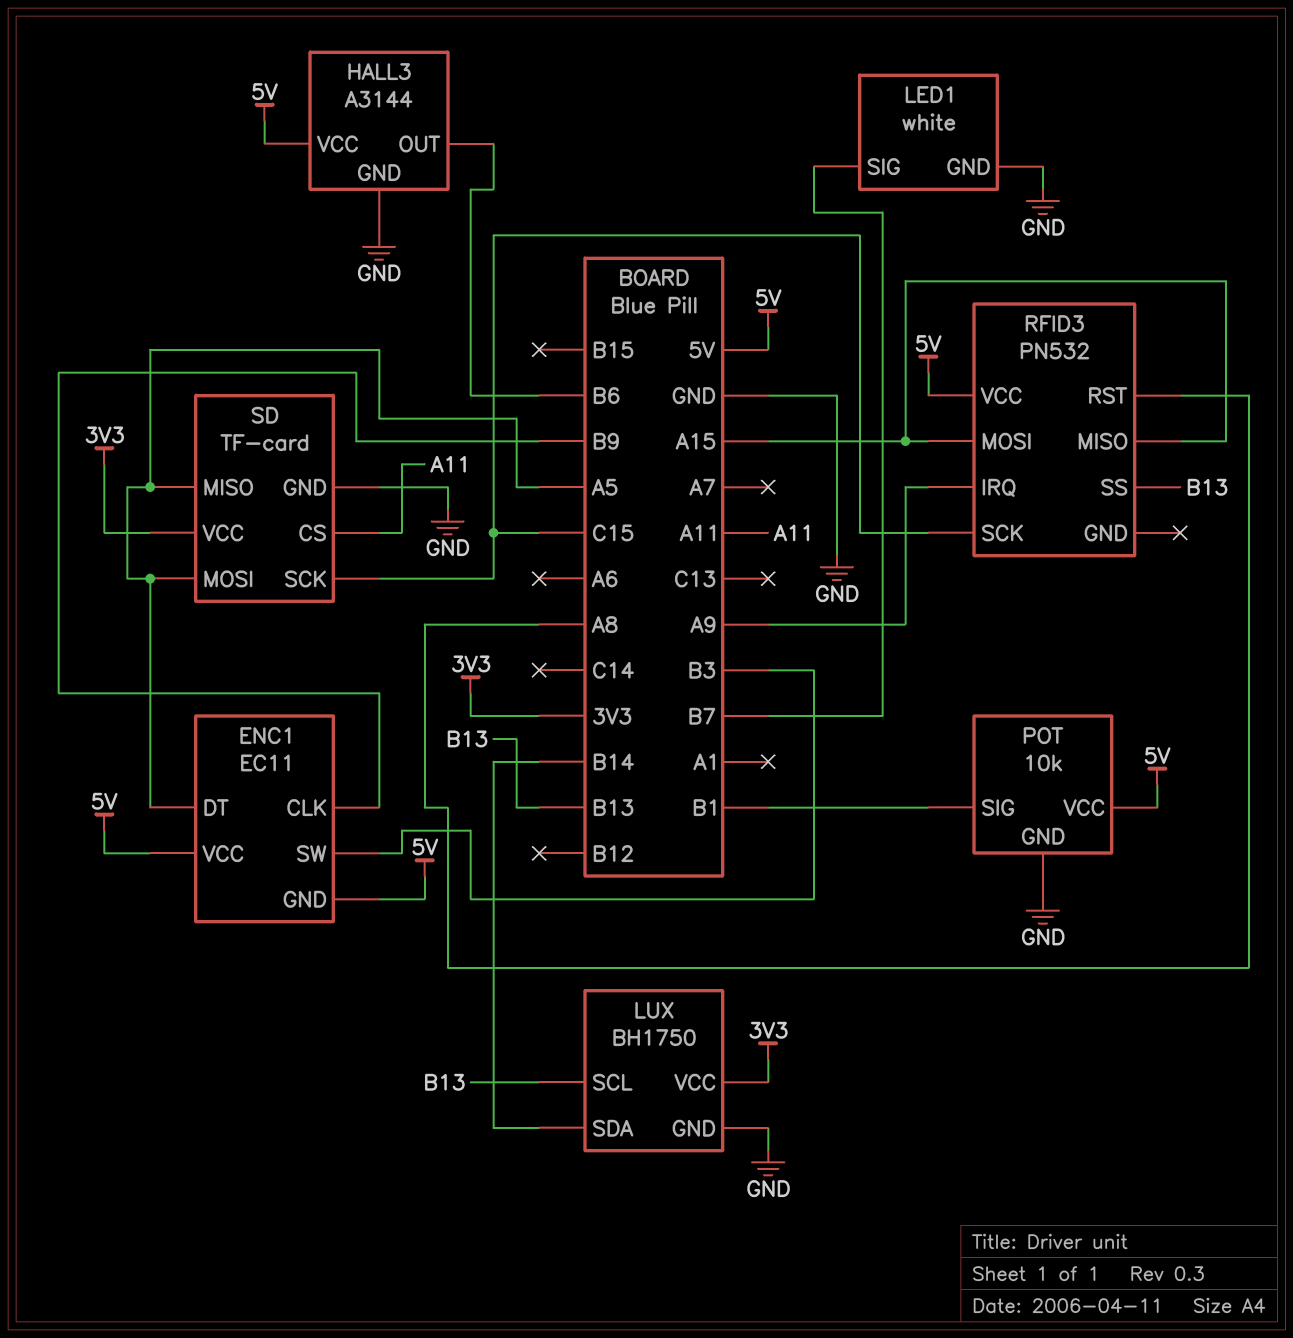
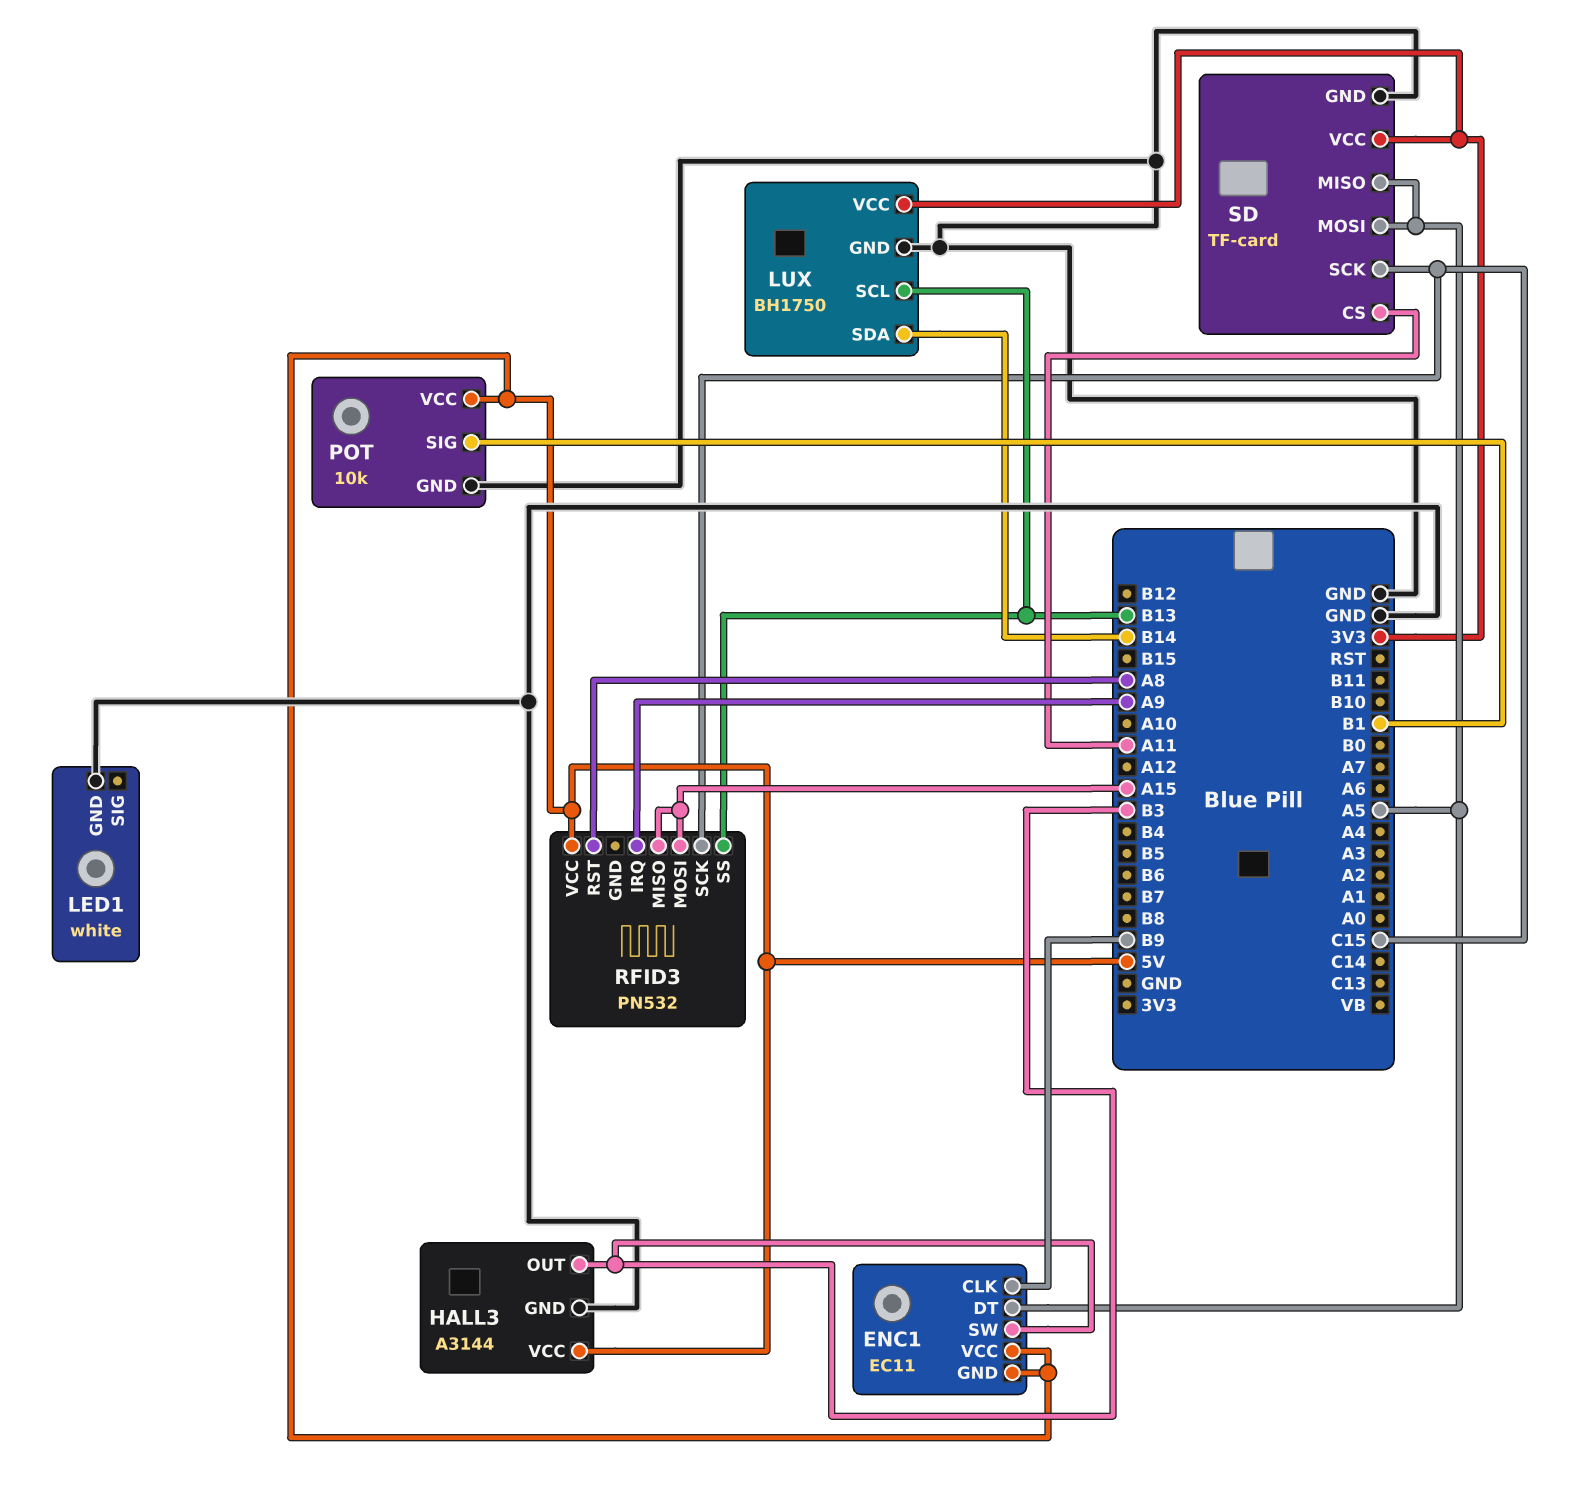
HALL3 pin OUT: B6 -> B3
LED1 pin SIG: B7 -> none

